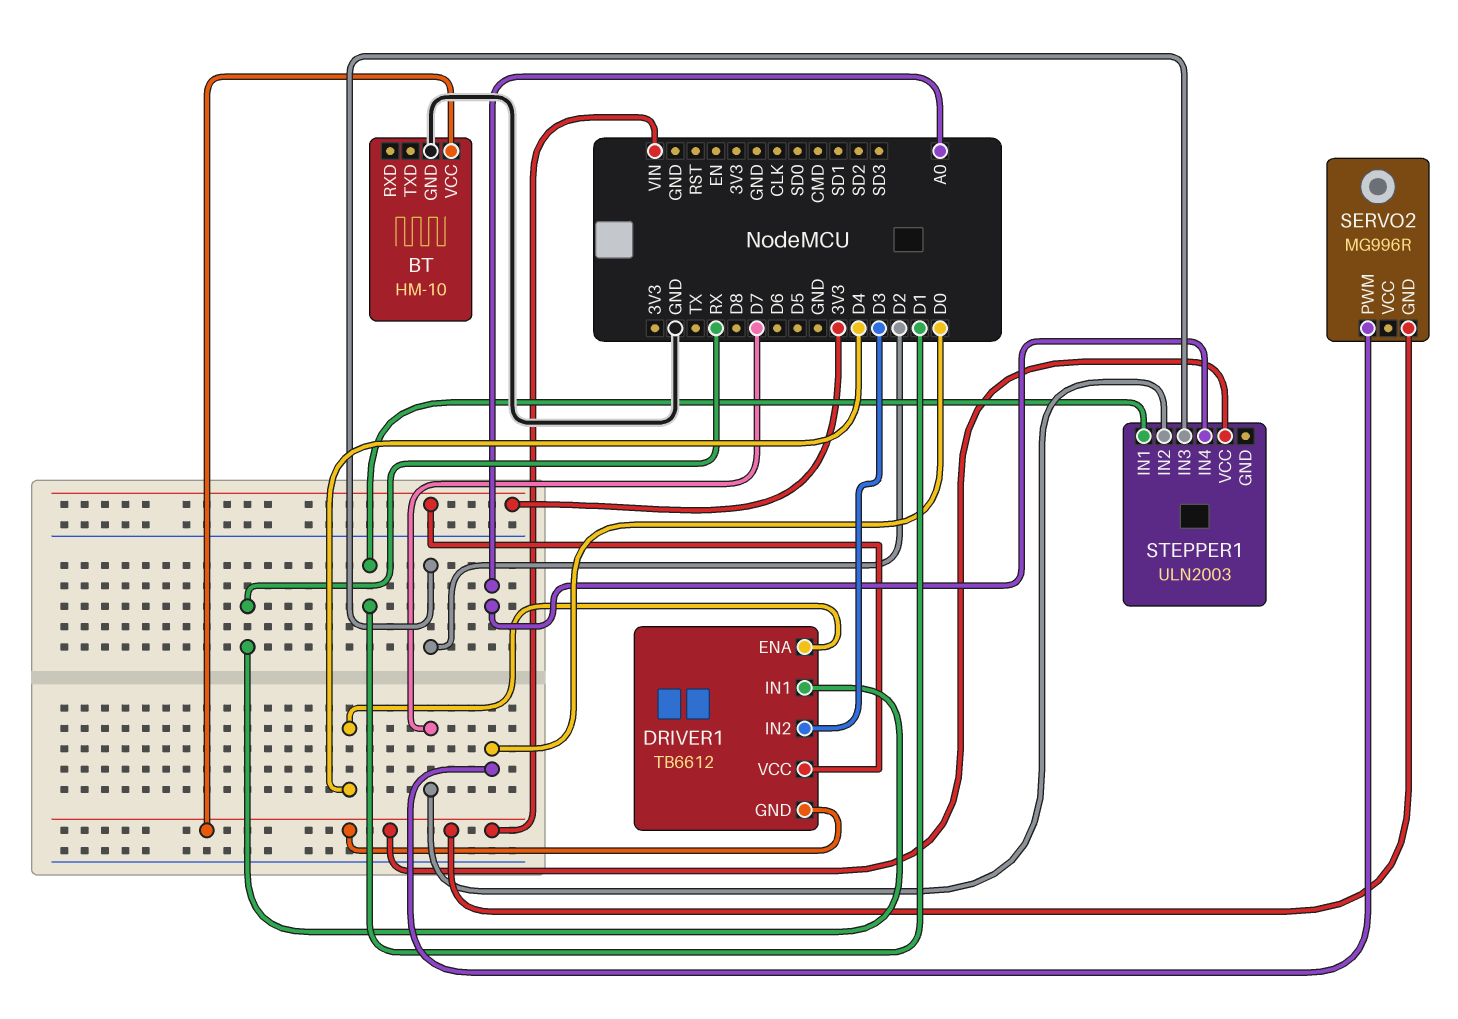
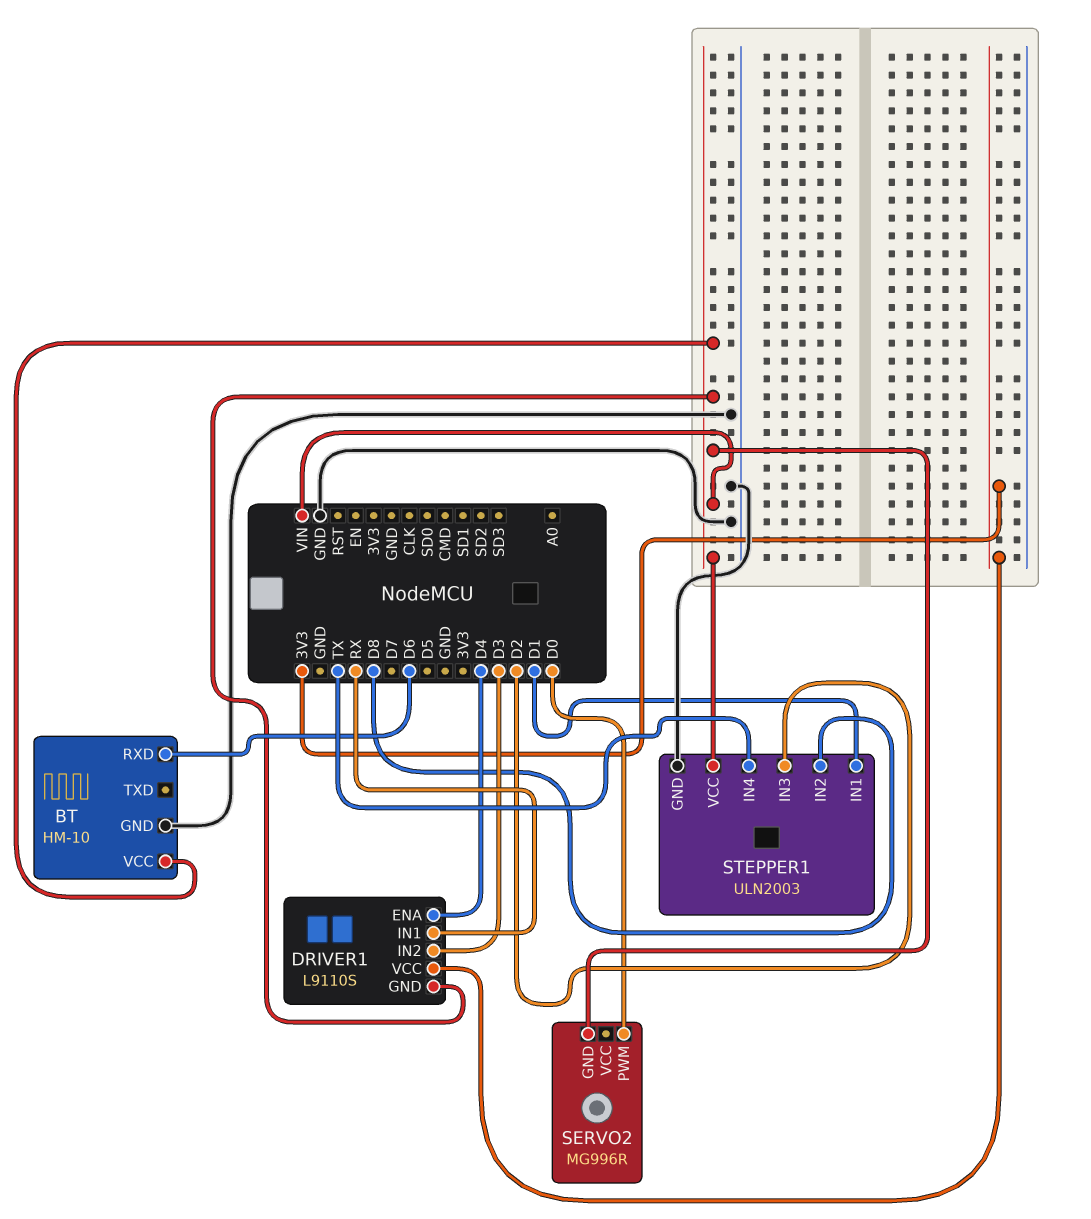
BT pin RXD: none -> D6
DRIVER1: TB6612 -> L9110S
STEPPER1 pin GND: none -> GND
STEPPER1 pin IN2: D7 -> D8
STEPPER1 pin IN4: A0 -> TX

